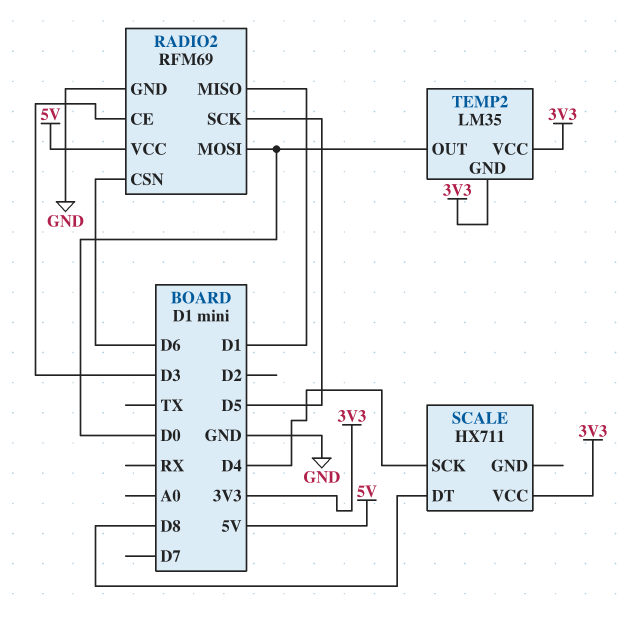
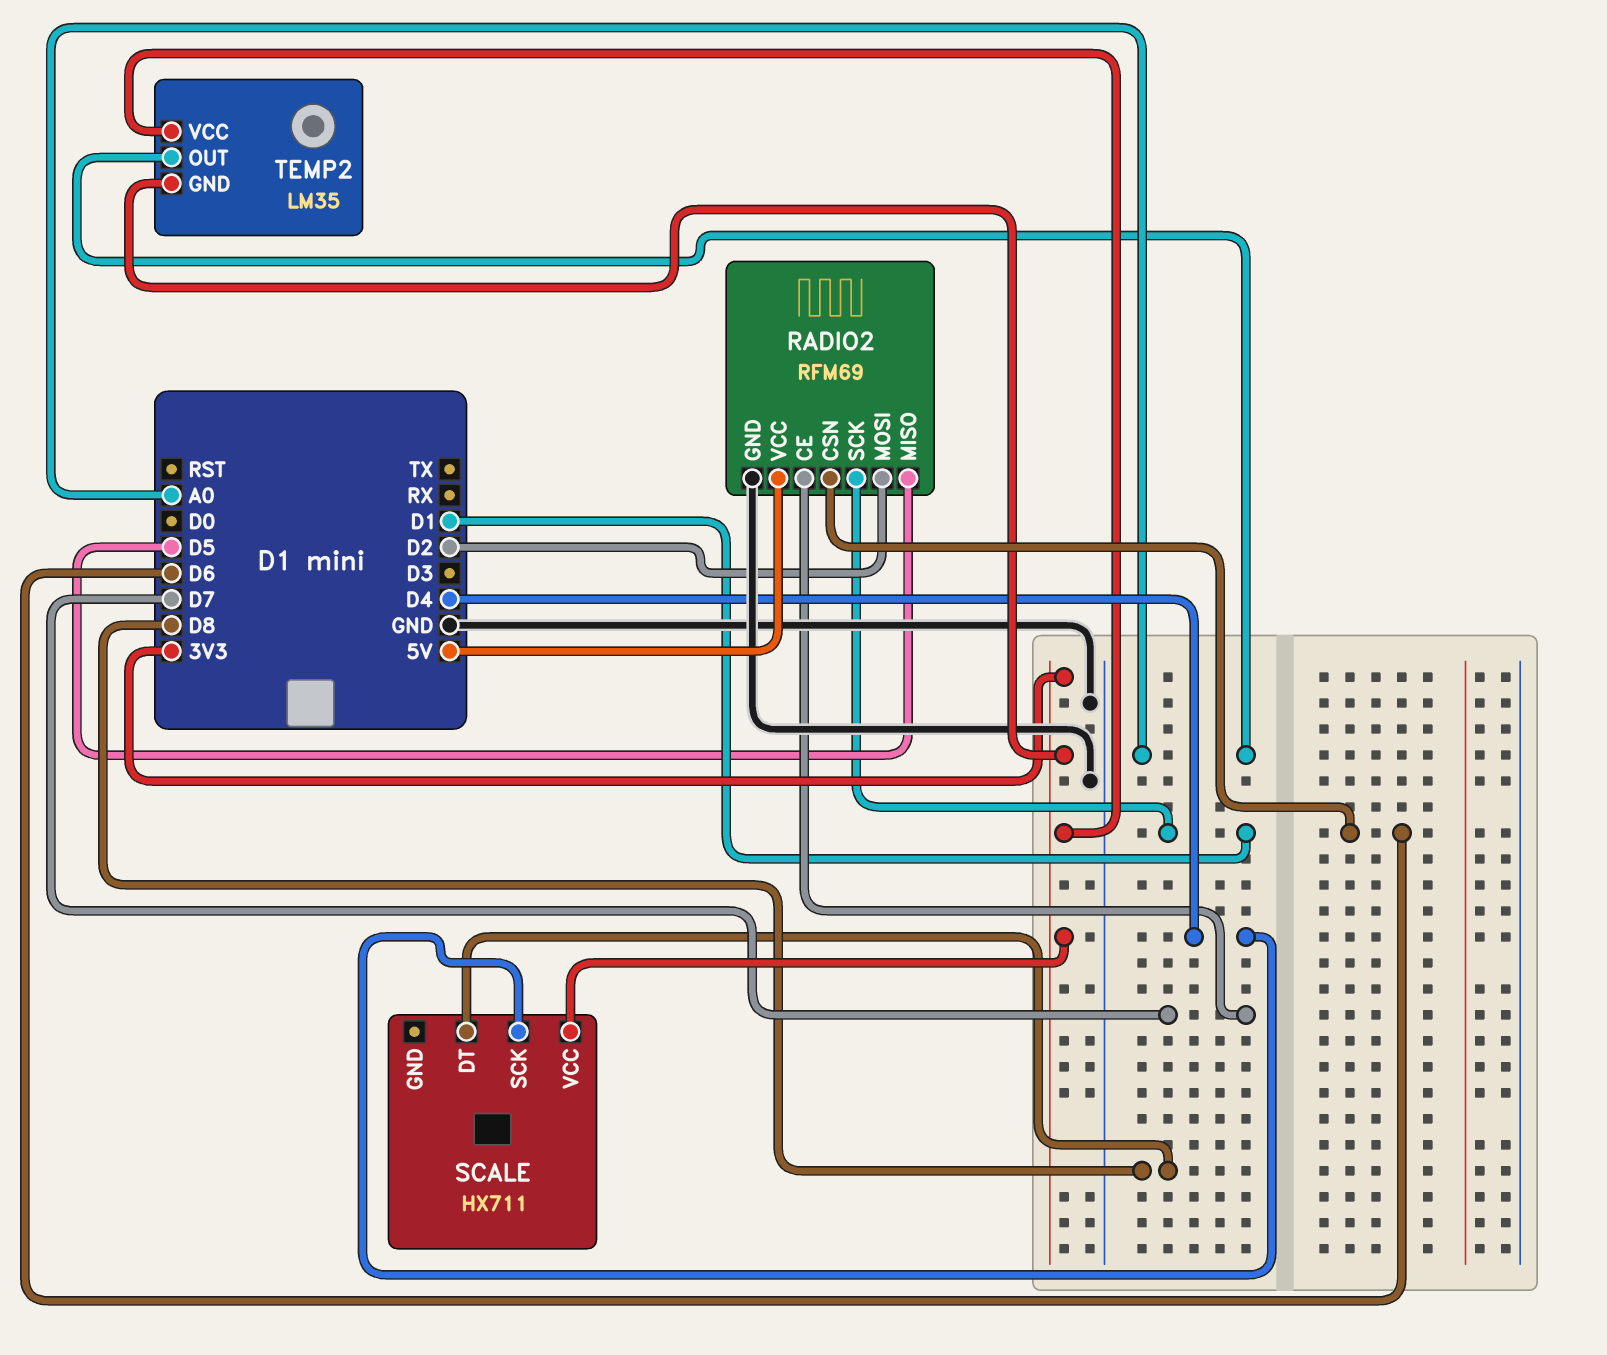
RADIO2 pin CE: D3 -> D7
RADIO2 pin MISO: D1 -> D5
RADIO2 pin MOSI: D0 -> D2
RADIO2 pin SCK: D5 -> D1
TEMP2 pin OUT: D0 -> A0

